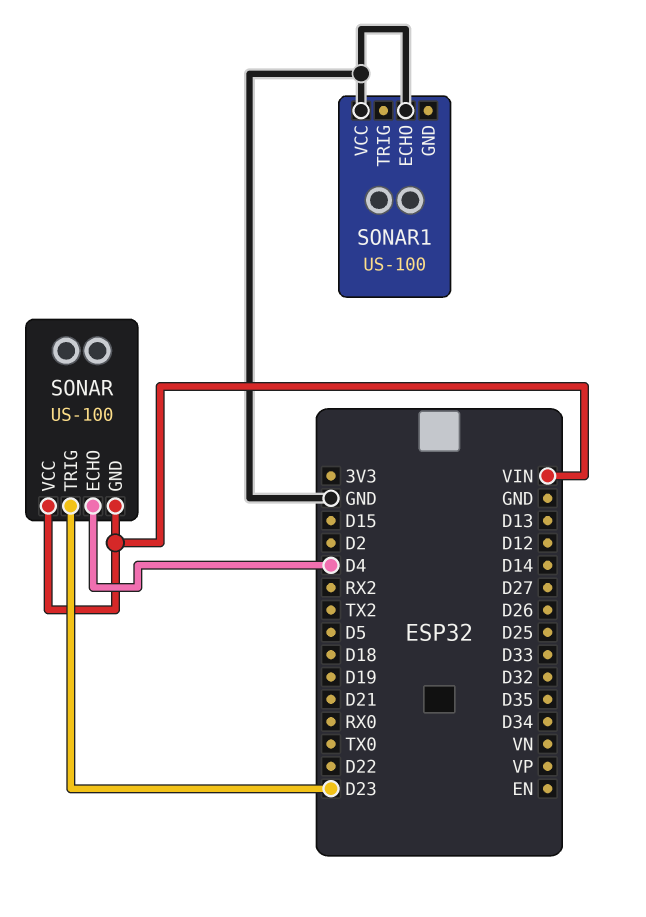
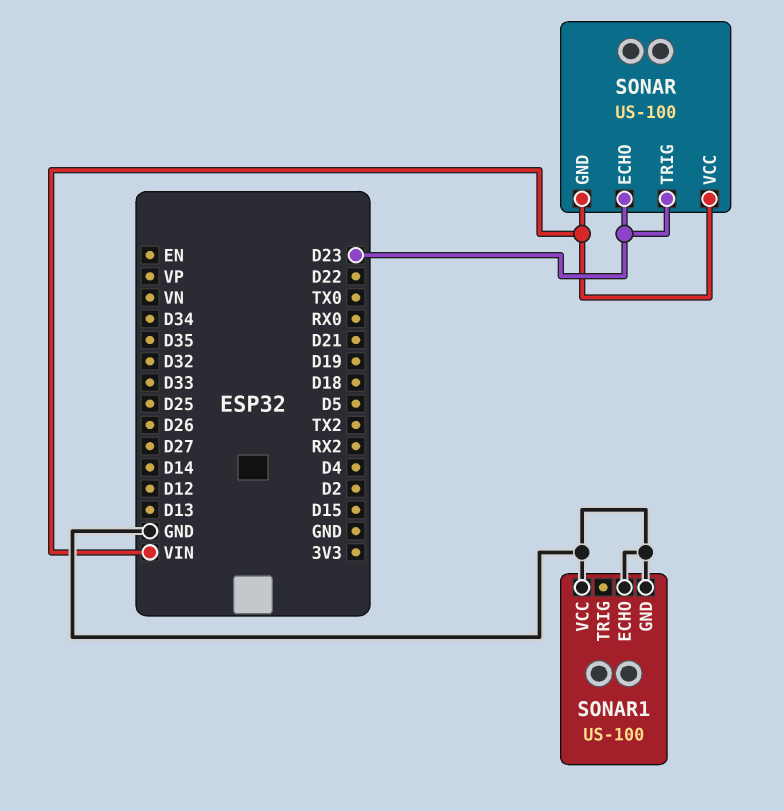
SONAR pin ECHO: D4 -> D23
SONAR1 pin GND: none -> GND

